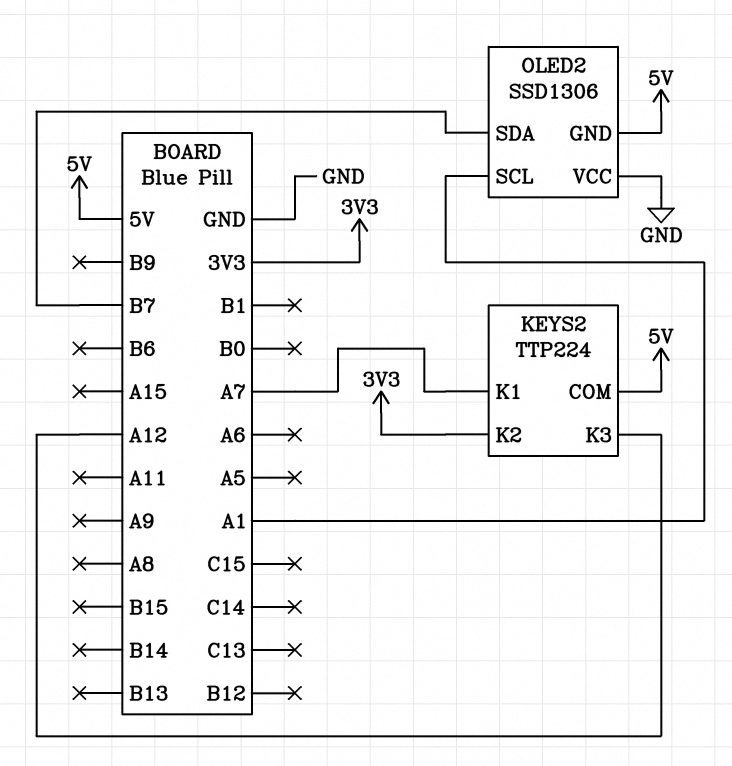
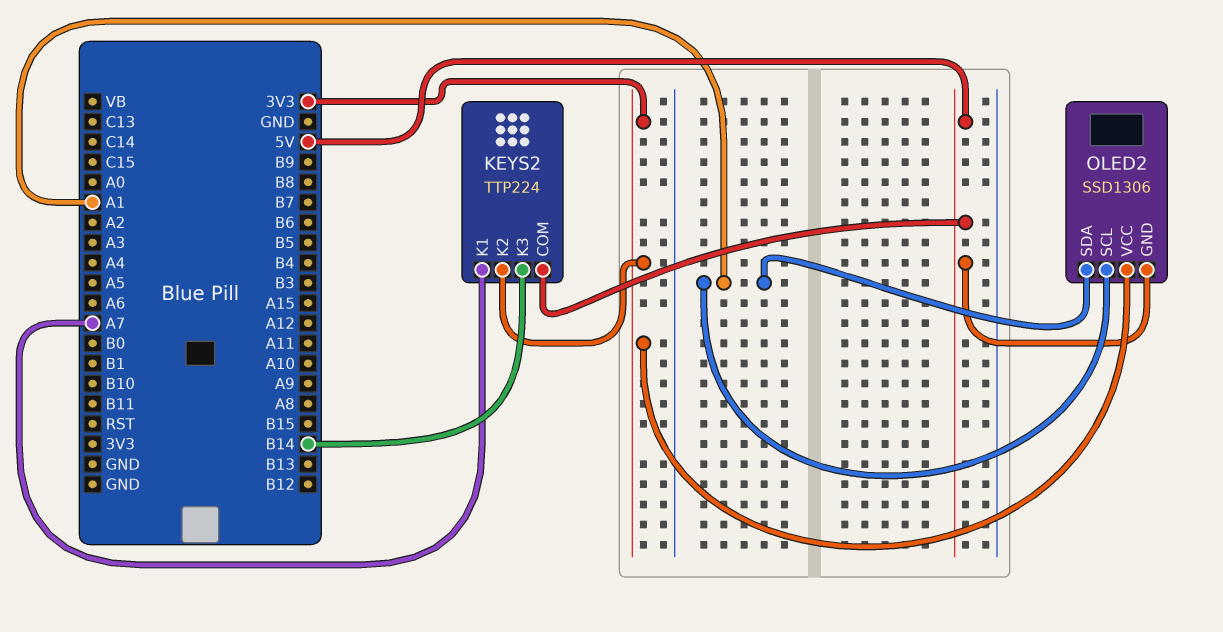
KEYS2 pin K3: A12 -> B14
OLED2 pin SDA: B7 -> A1
OLED2 pin VCC: GND -> 3V3

